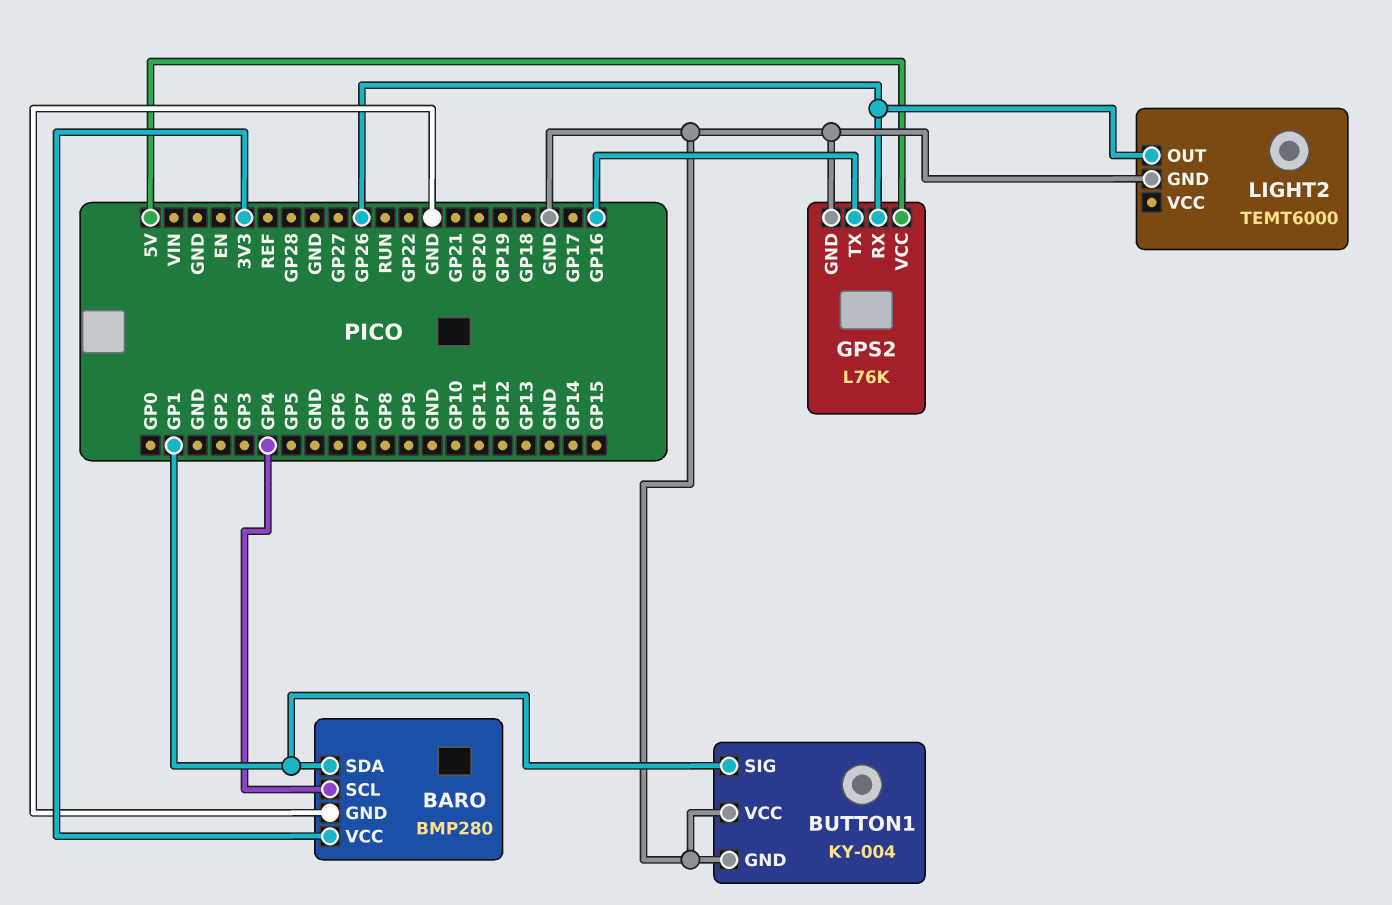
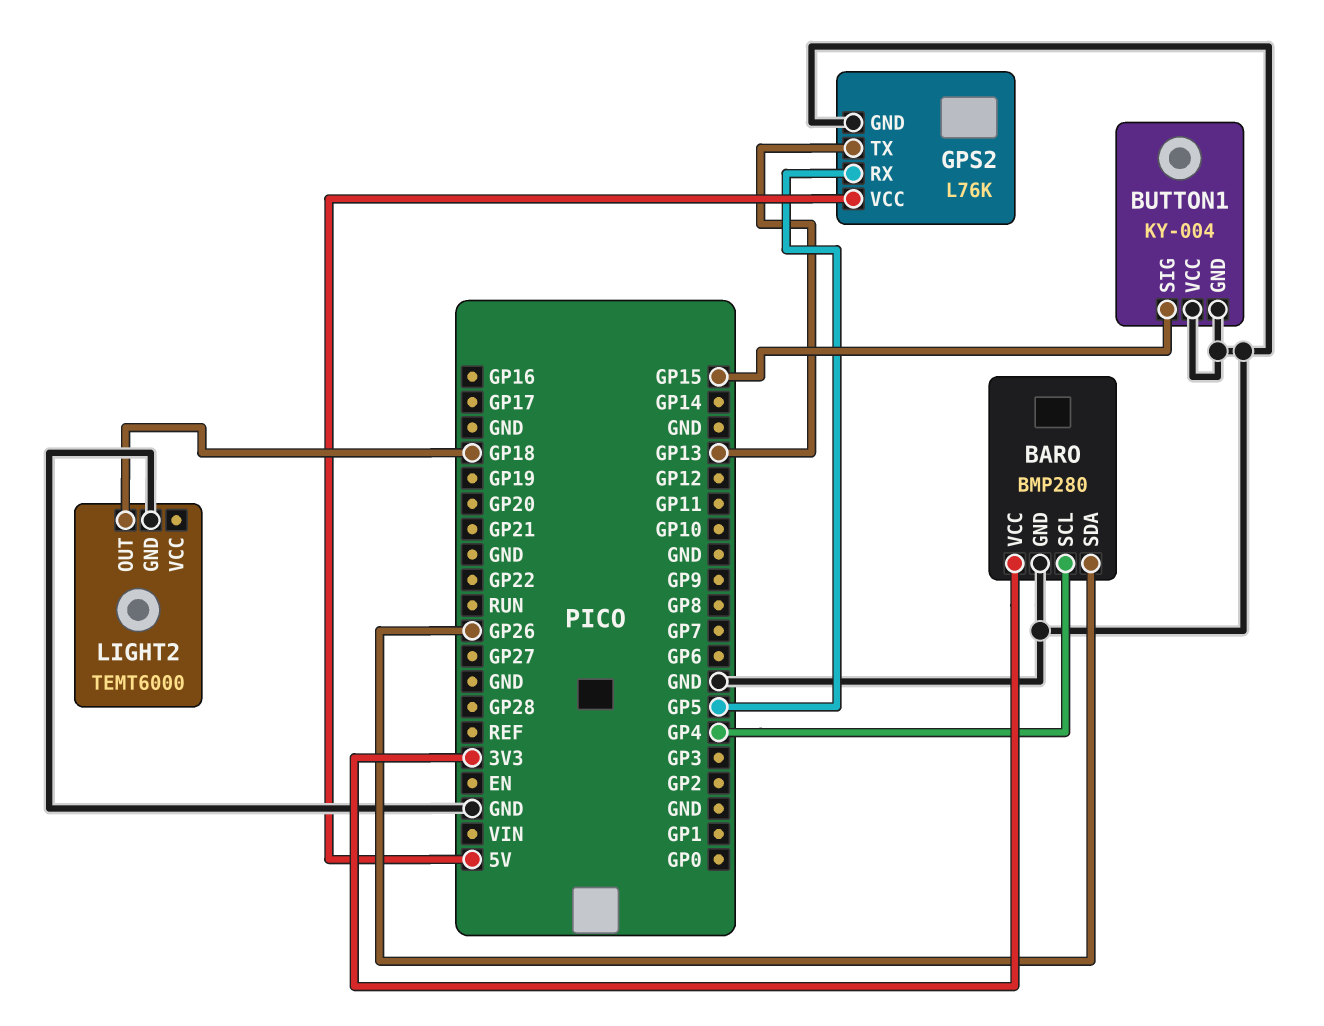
BARO pin SDA: GP1 -> GP26
BUTTON1 pin SIG: GP1 -> GP15
GPS2 pin RX: GP26 -> GP5
GPS2 pin TX: GP16 -> GP13
LIGHT2 pin OUT: GP26 -> GP18

